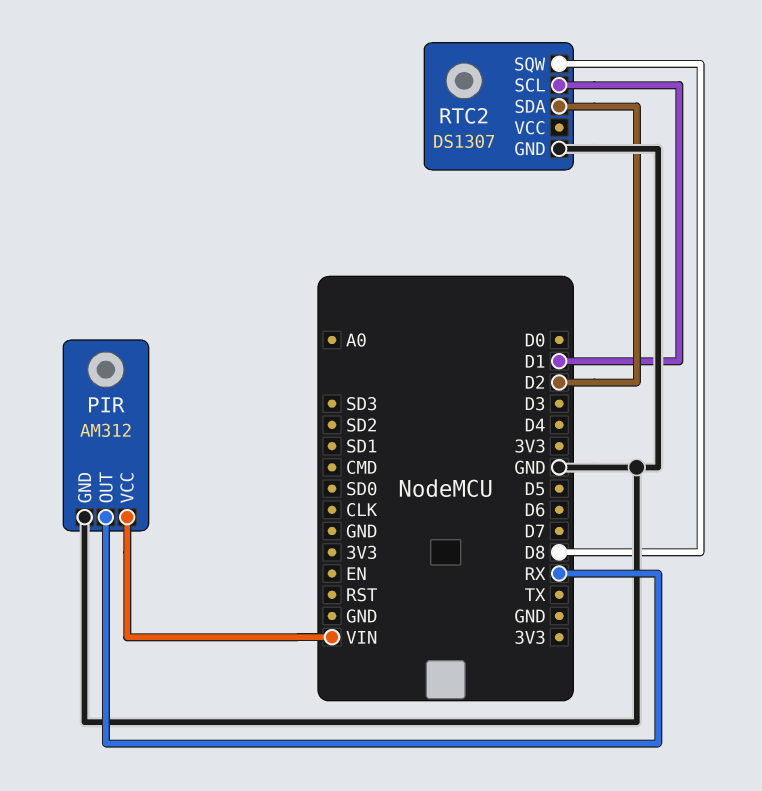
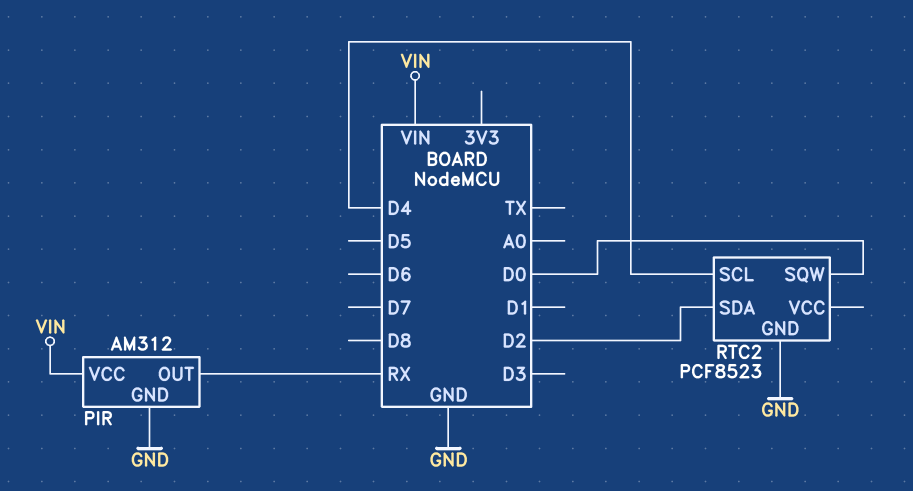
RTC2: DS1307 -> PCF8523
RTC2 pin SCL: D1 -> D4
RTC2 pin SQW: D8 -> D0

